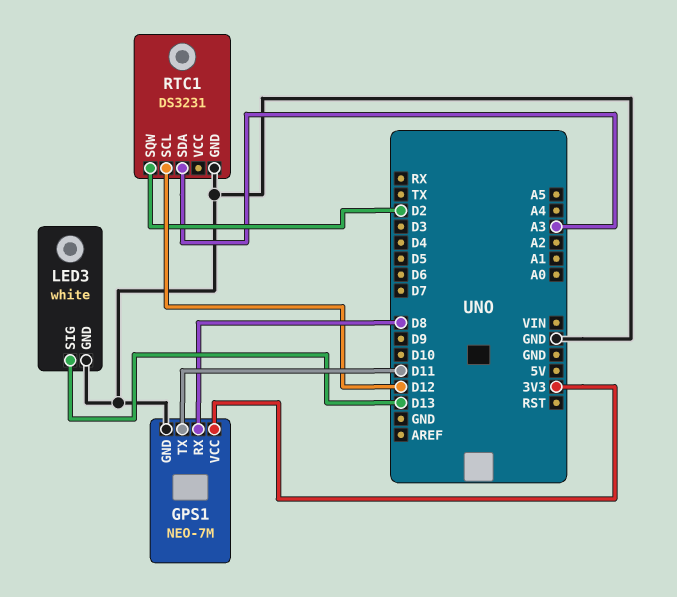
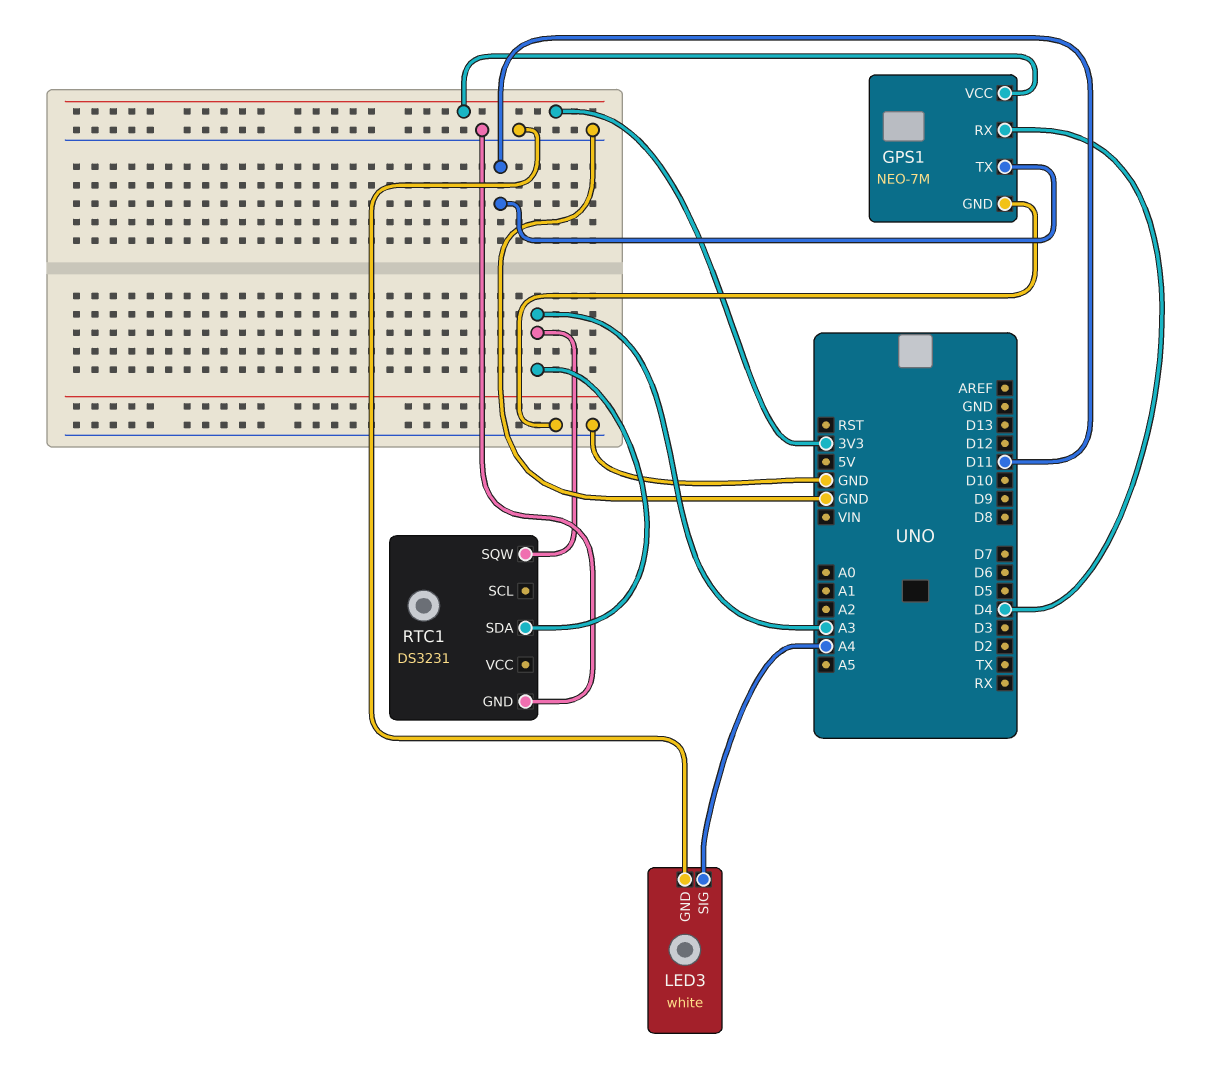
GPS1 pin RX: D8 -> D4
LED3 pin SIG: D13 -> A4
RTC1 pin SCL: D12 -> none
RTC1 pin SQW: D2 -> A3

